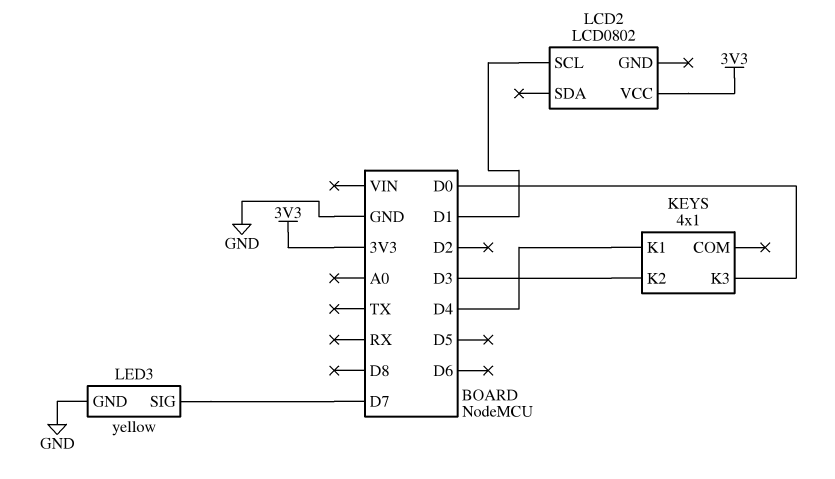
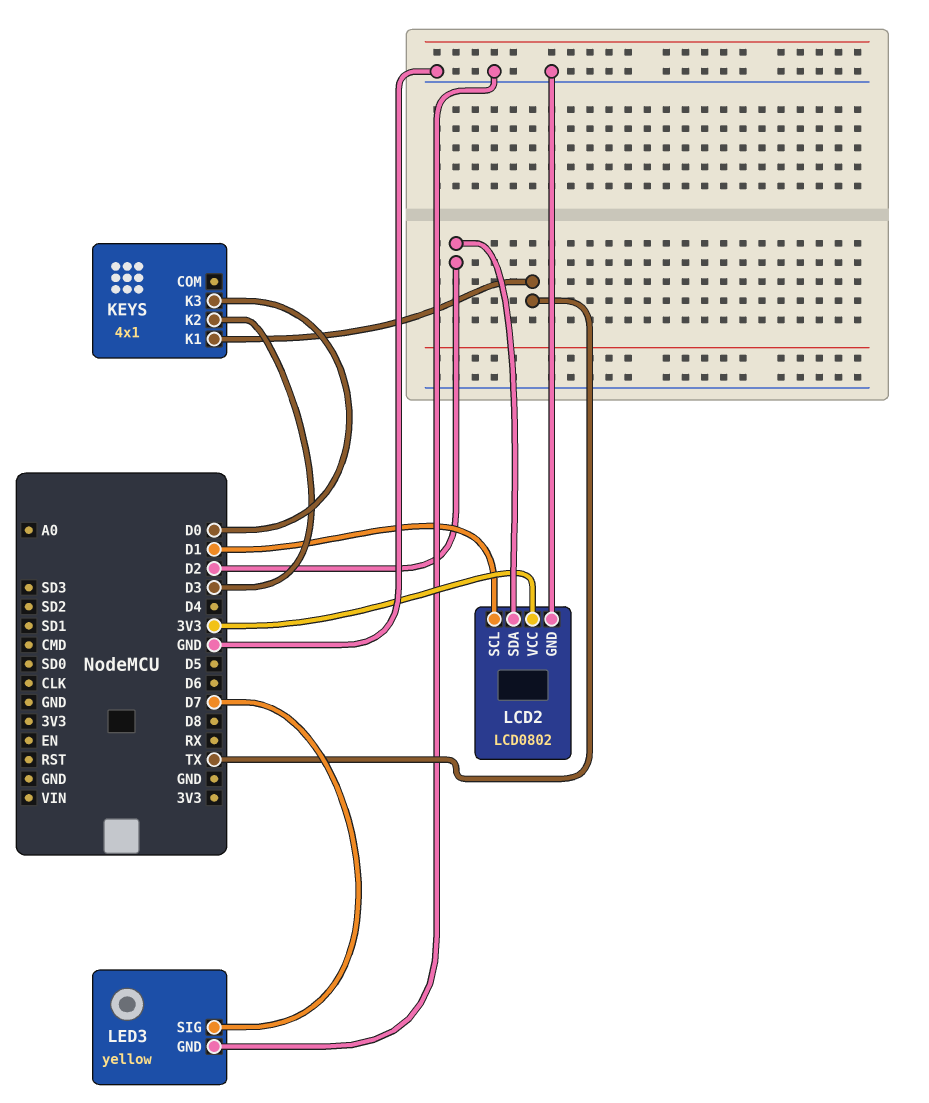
KEYS pin K1: D4 -> TX
LCD2 pin GND: none -> GND
LCD2 pin SDA: none -> D2

